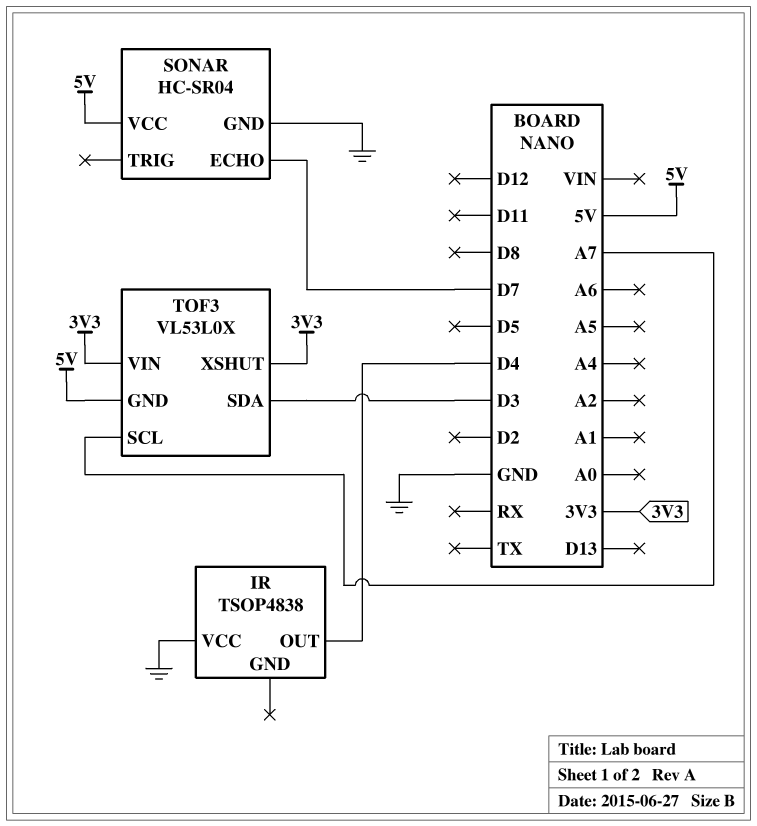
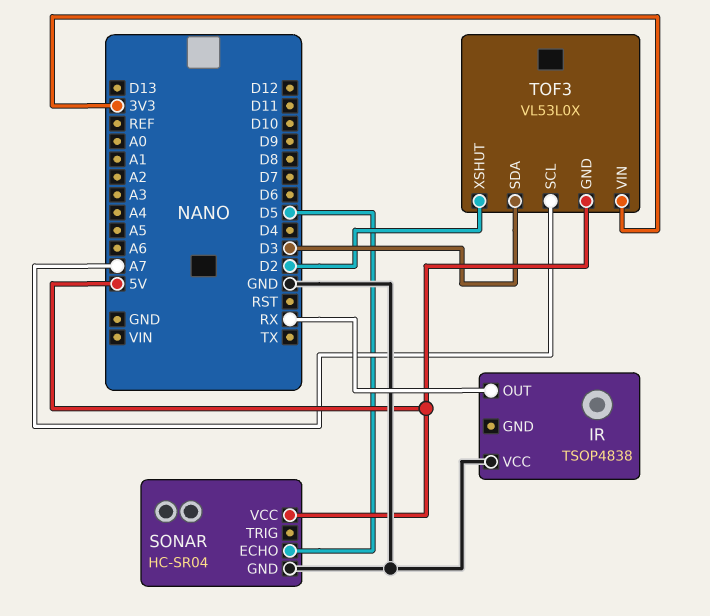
IR pin OUT: D4 -> RX
SONAR pin ECHO: D7 -> D5
TOF3 pin XSHUT: 3V3 -> D2

